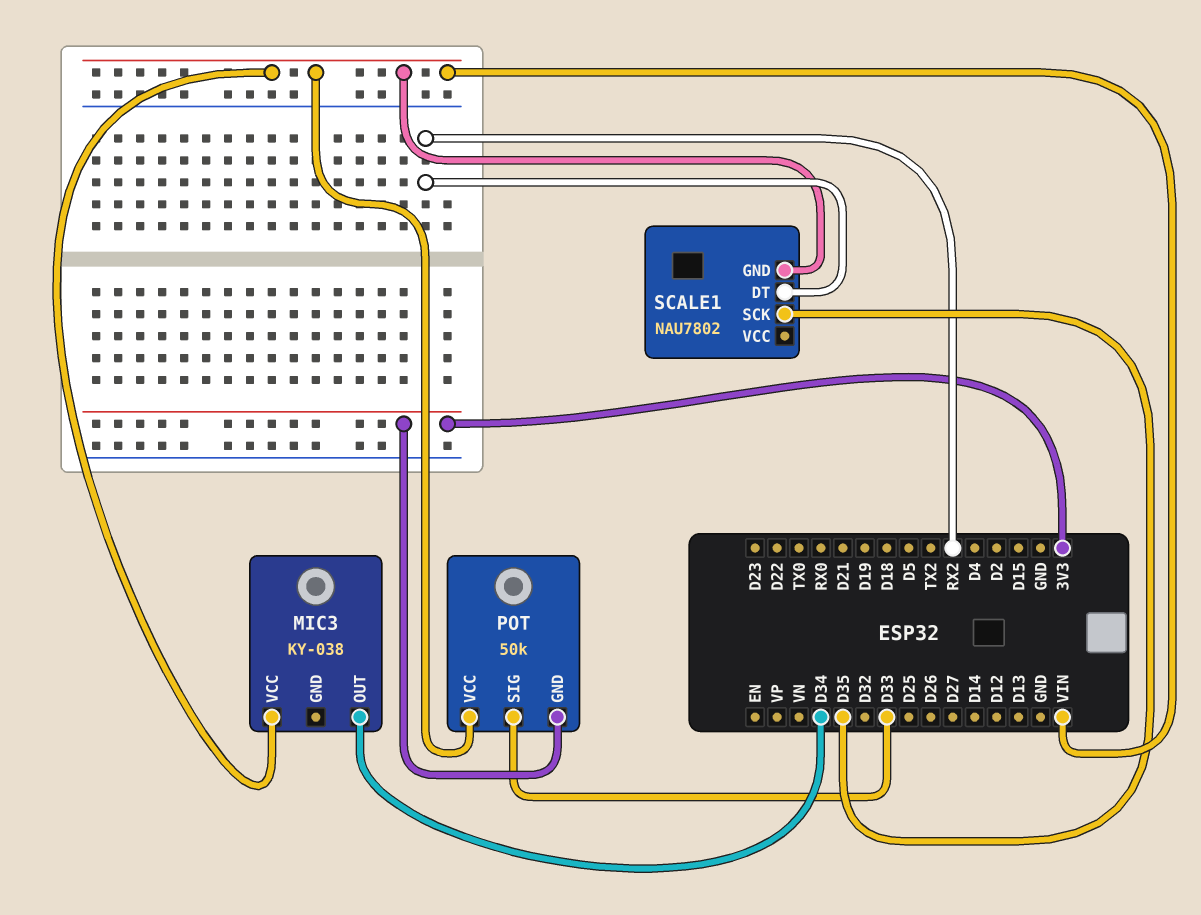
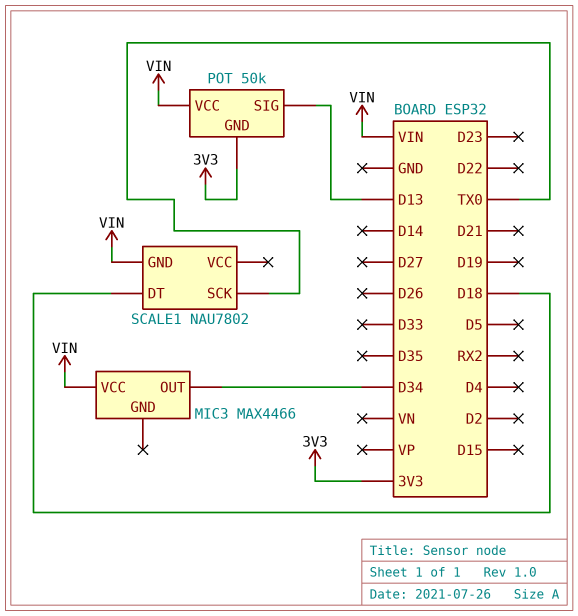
MIC3: KY-038 -> MAX4466
POT pin SIG: D33 -> D13
SCALE1 pin DT: RX2 -> D18
SCALE1 pin SCK: D35 -> TX0

